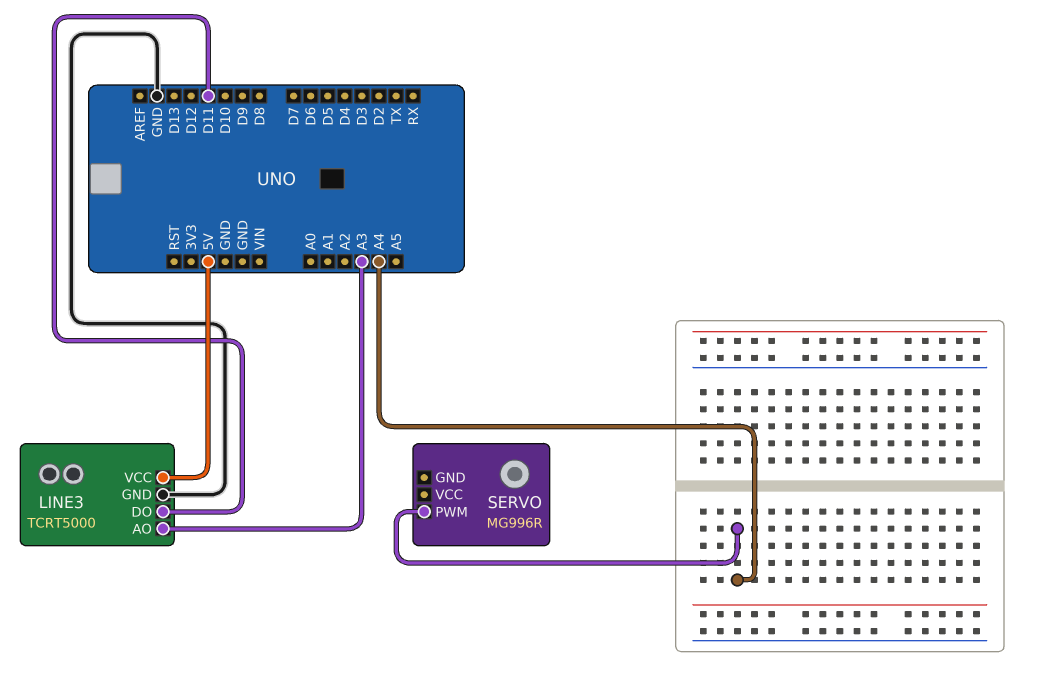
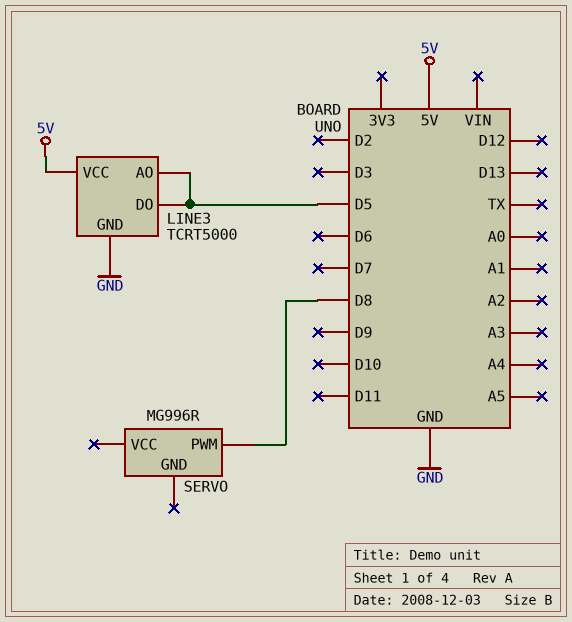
LINE3 pin AO: A3 -> D5
LINE3 pin DO: D11 -> D5
SERVO pin PWM: A4 -> D8

